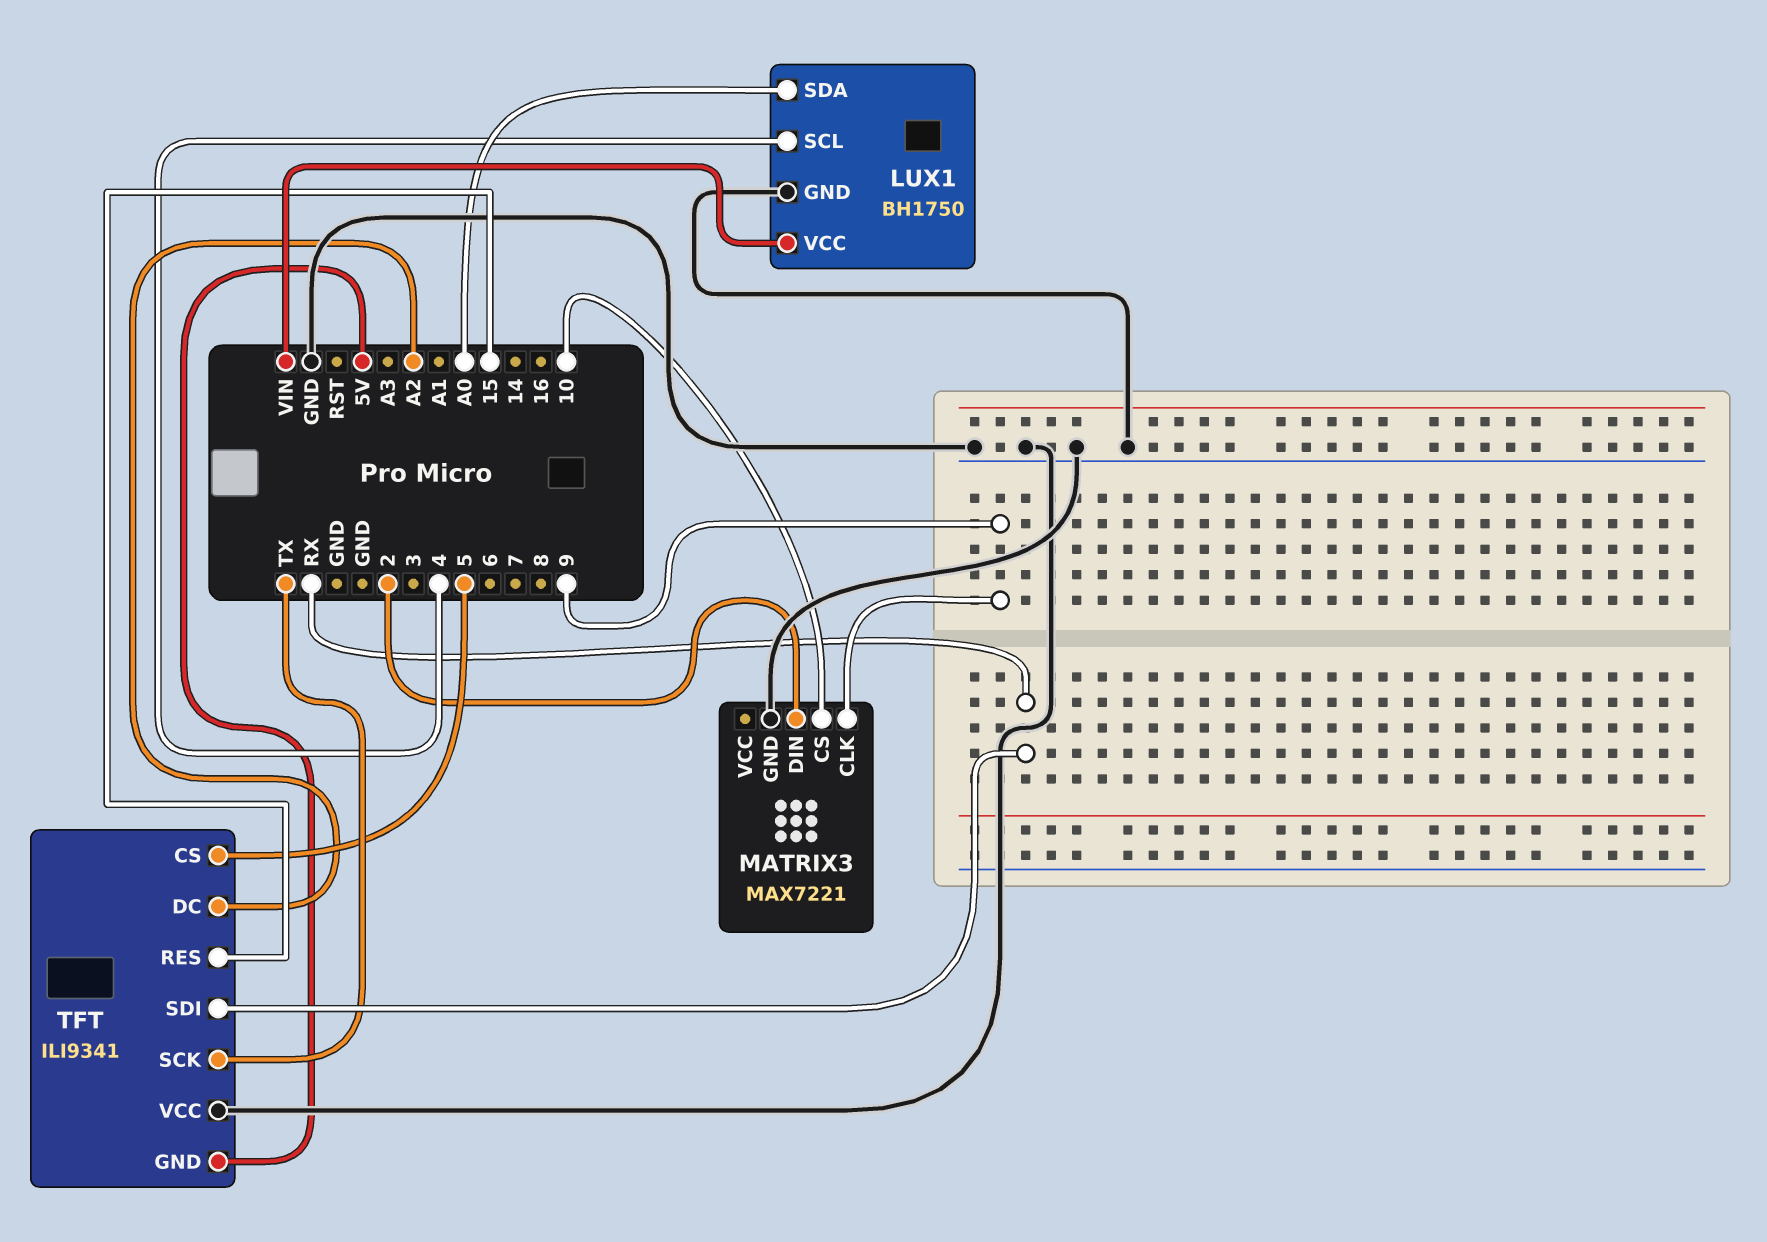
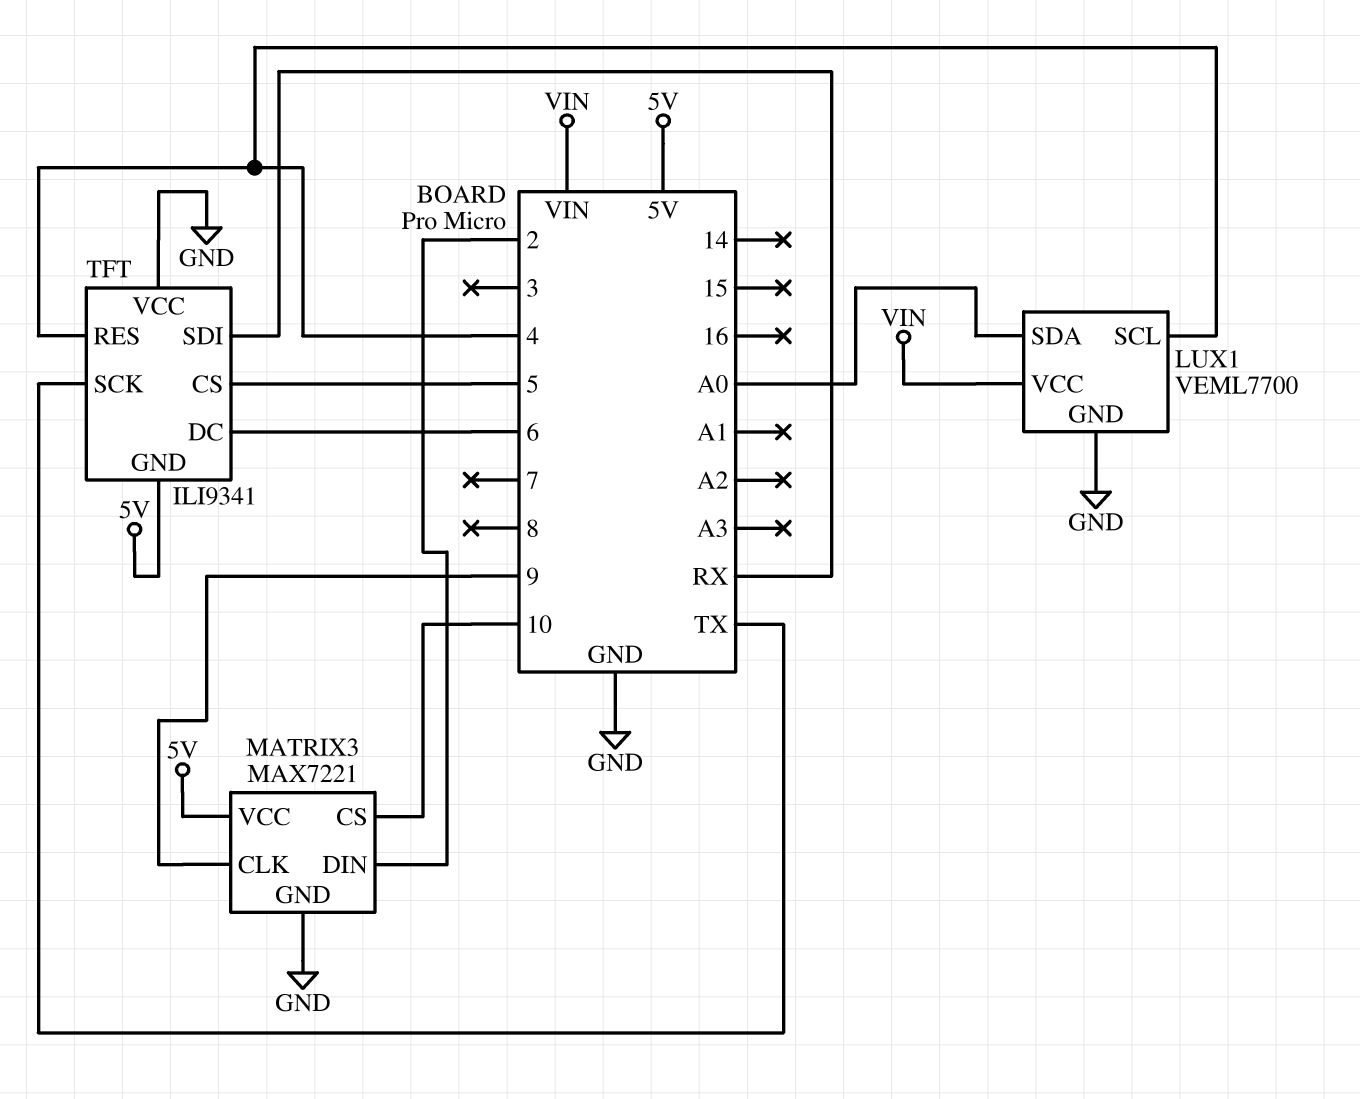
LUX1: BH1750 -> VEML7700
MATRIX3 pin VCC: none -> 5V
TFT pin DC: A2 -> 6
TFT pin RES: 15 -> 4

